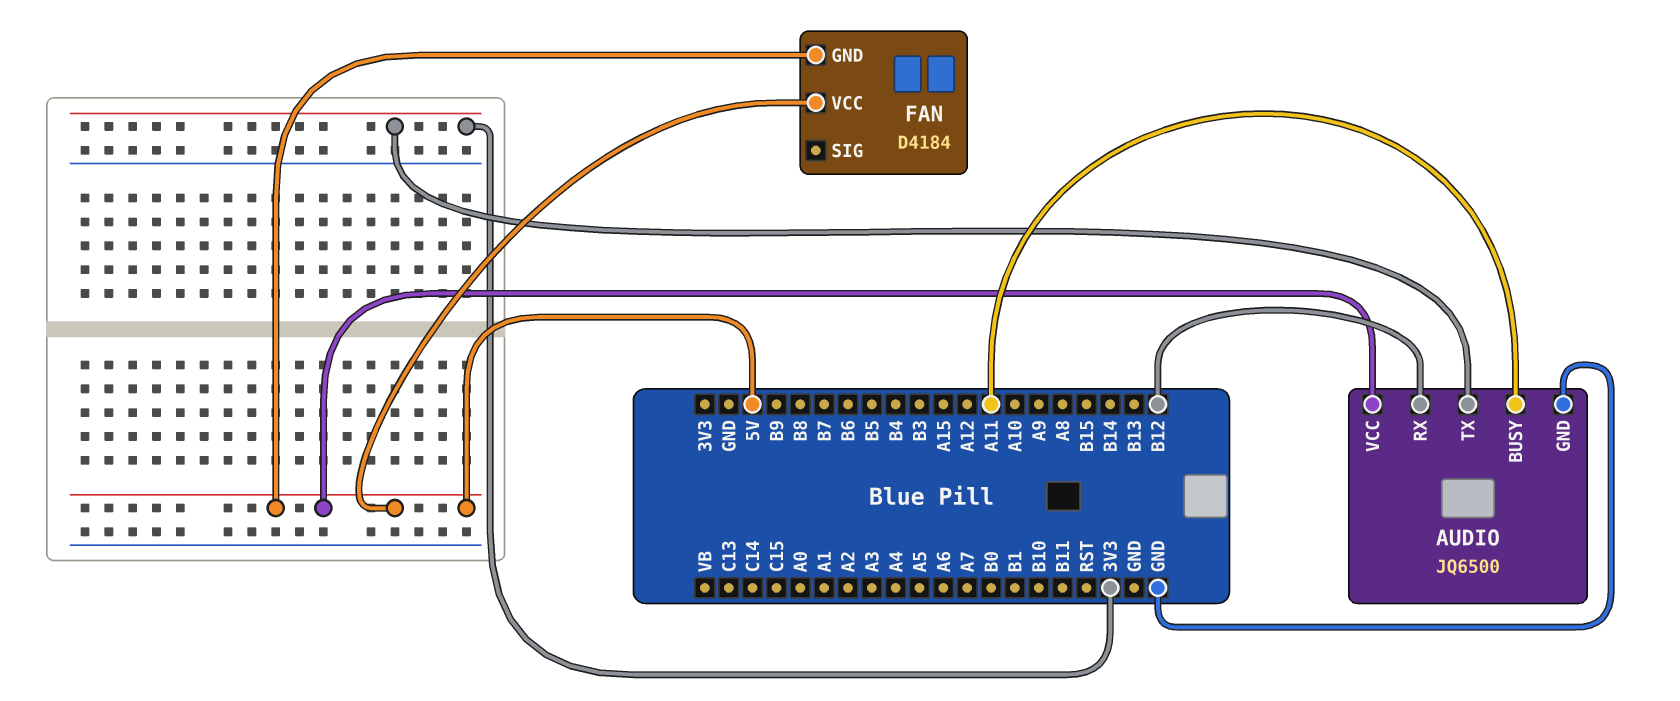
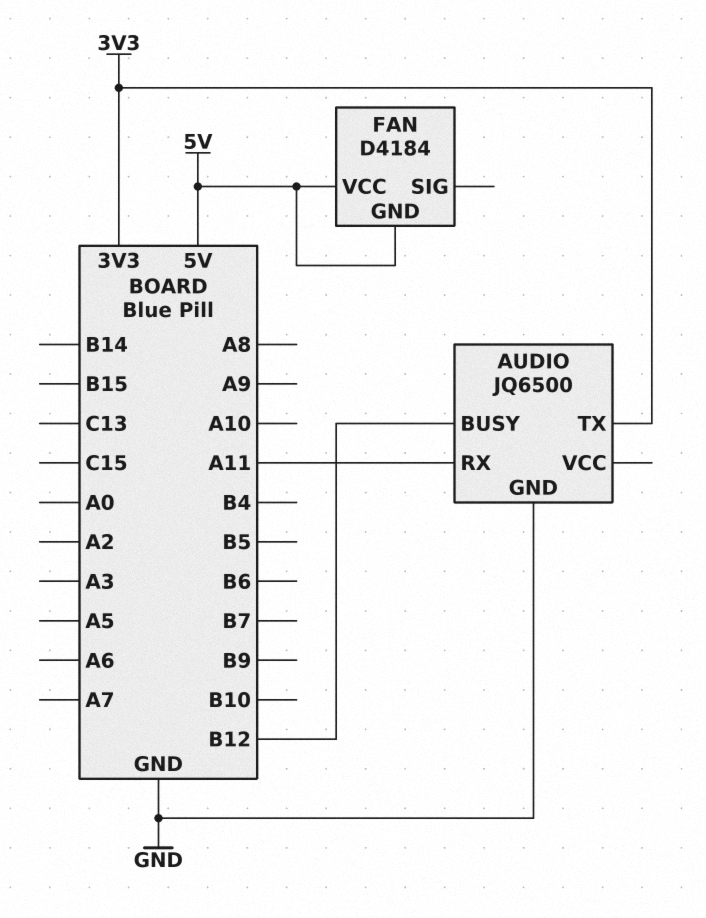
AUDIO pin BUSY: A11 -> B12
AUDIO pin RX: B12 -> A11
AUDIO pin VCC: 5V -> none

